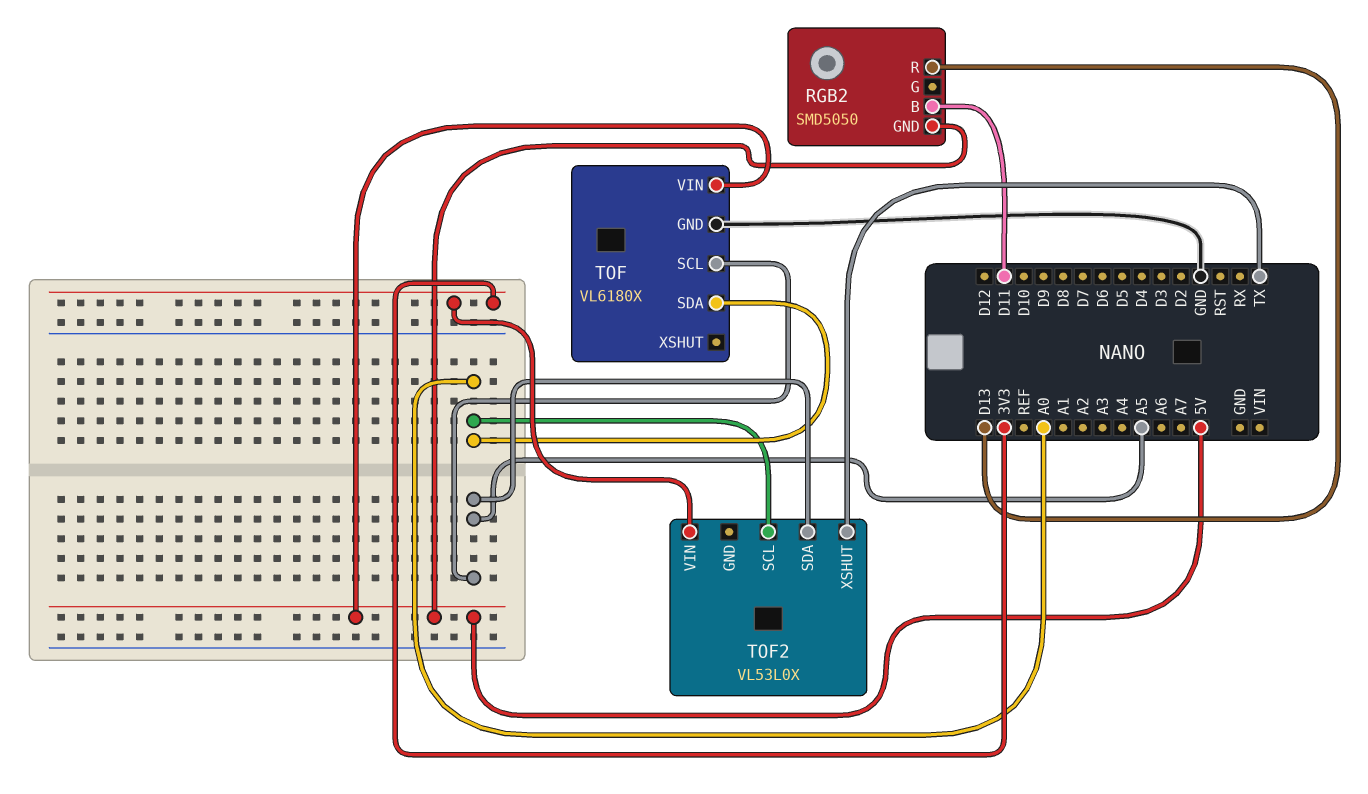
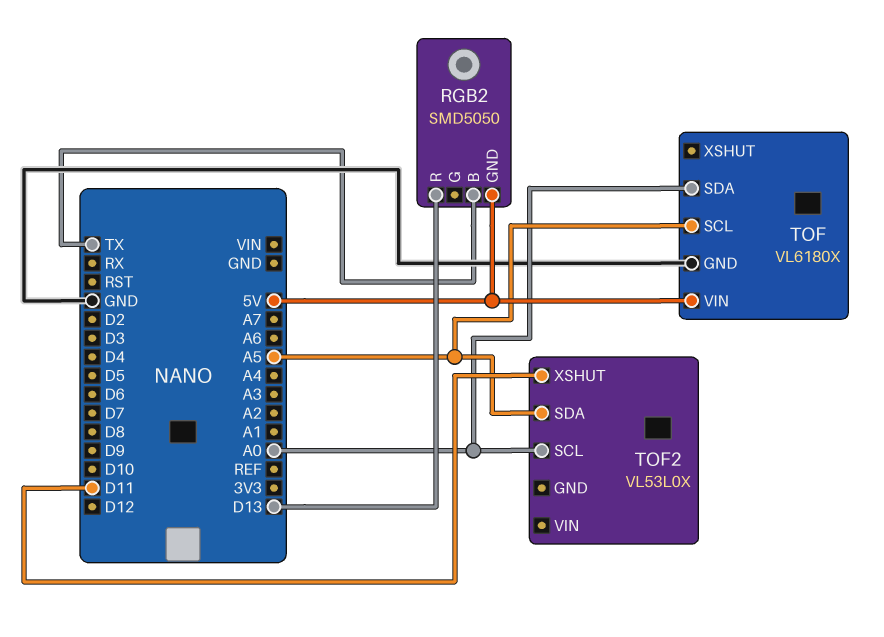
RGB2 pin B: D11 -> TX
TOF2 pin VIN: 3V3 -> none
TOF2 pin XSHUT: TX -> D11

